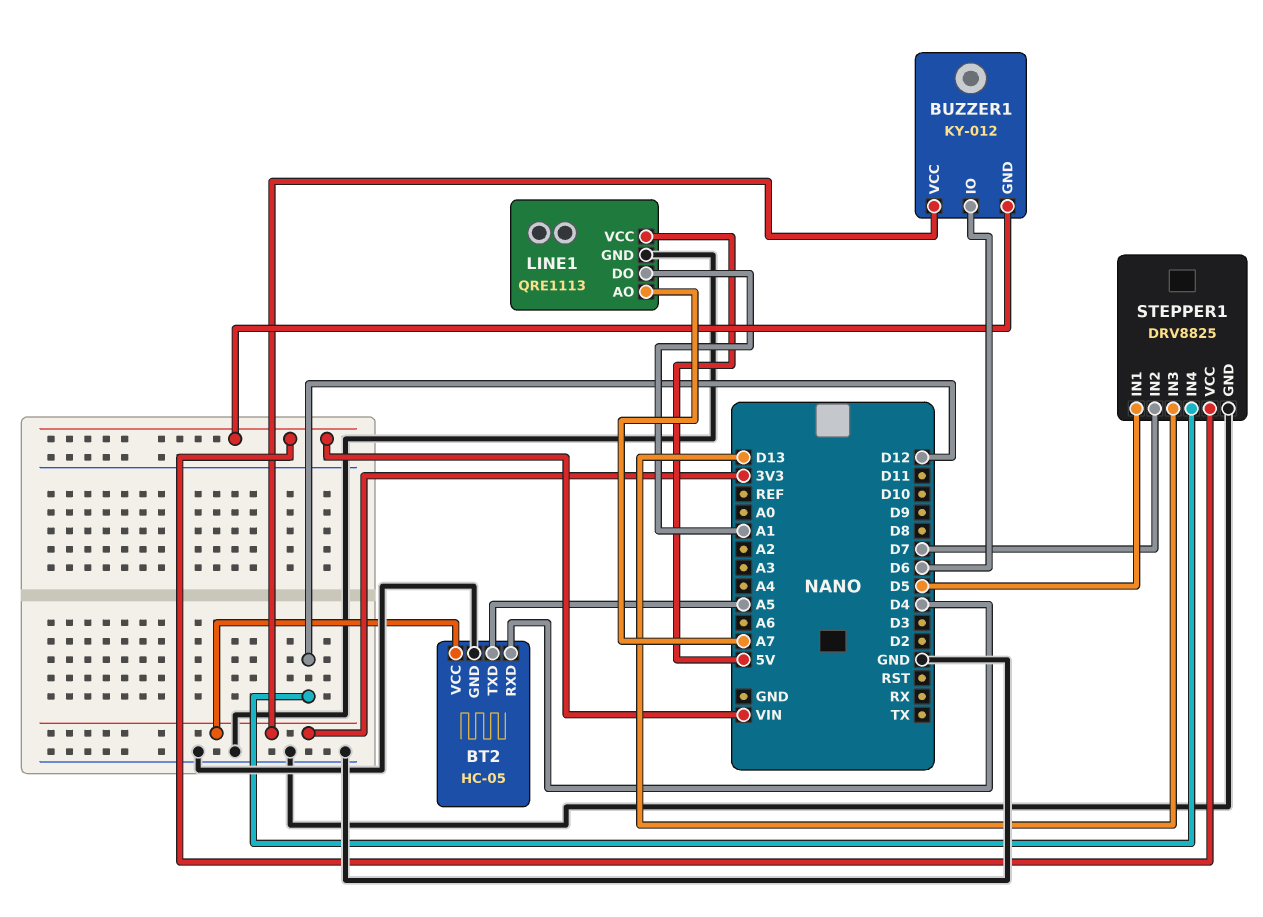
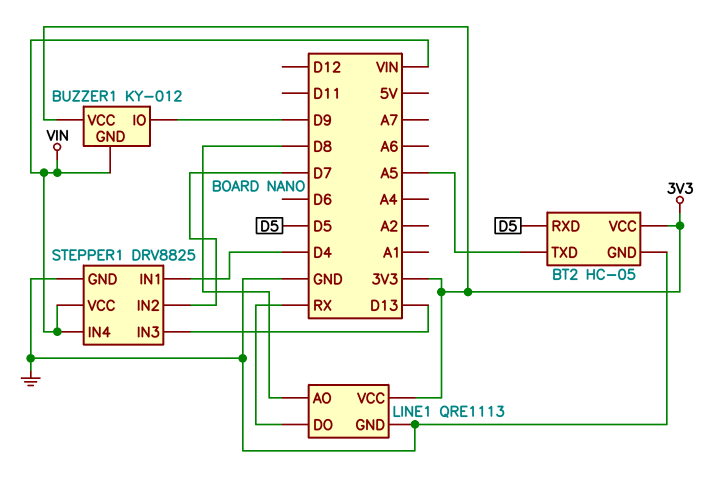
BT2 pin RXD: D4 -> D5
BUZZER1 pin IO: D6 -> D9
LINE1 pin AO: A7 -> D8
LINE1 pin DO: A1 -> RX
LINE1 pin VCC: 5V -> 3V3
STEPPER1 pin IN1: D5 -> D4
STEPPER1 pin IN4: D12 -> VIN

